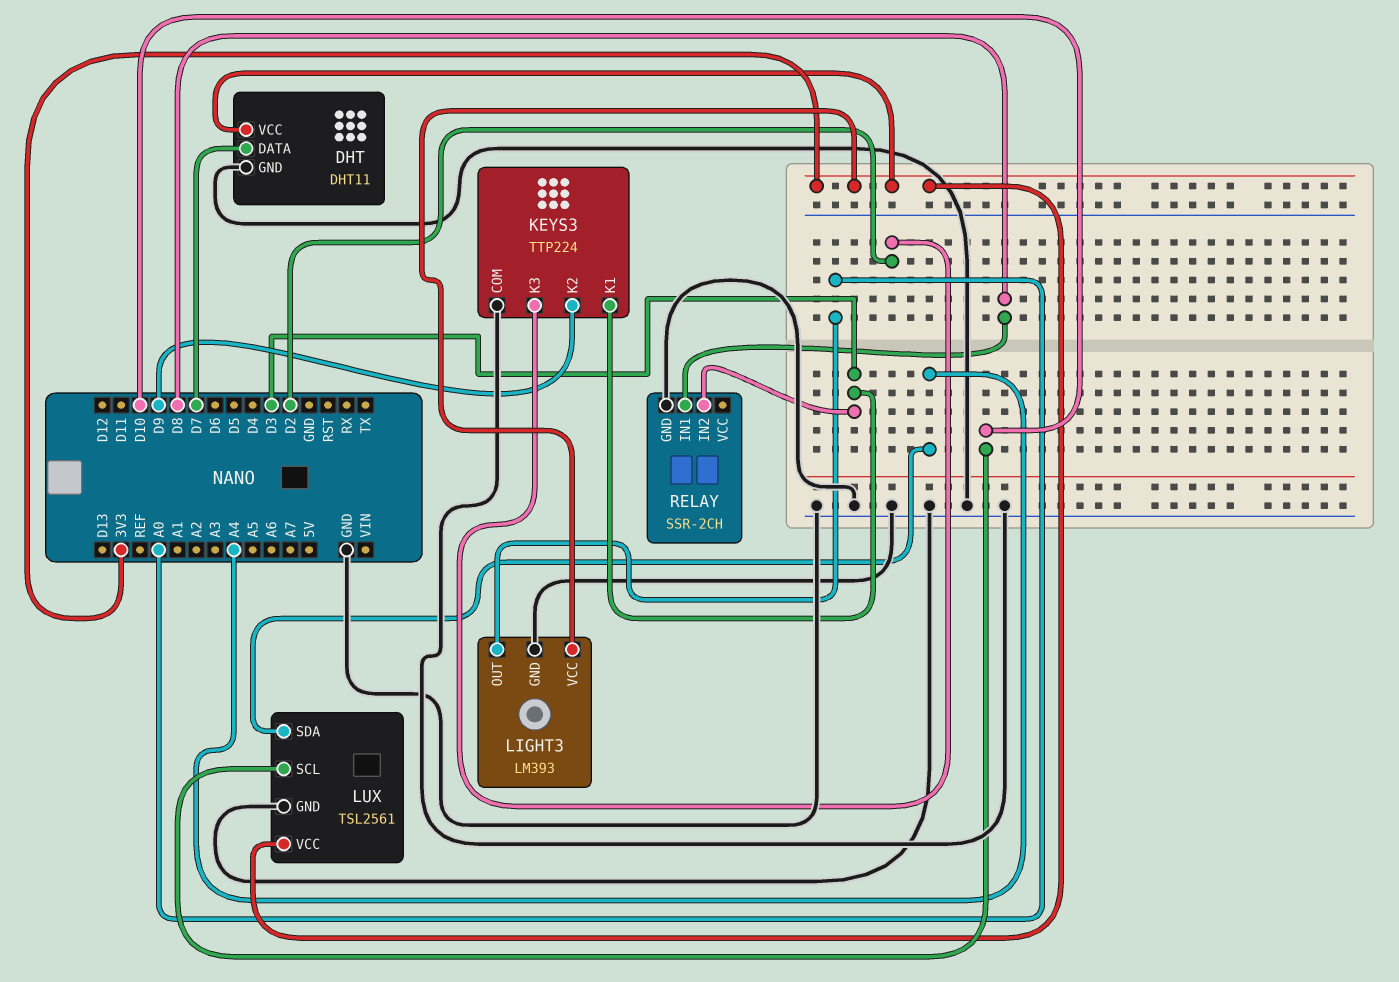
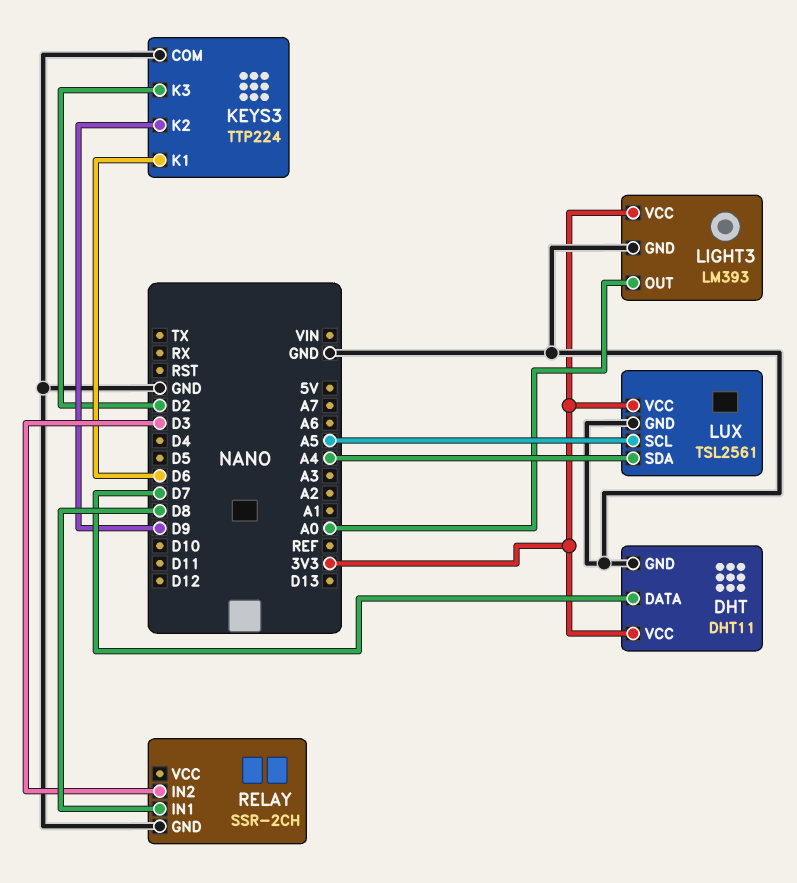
KEYS3 pin K1: D3 -> D6
LUX pin SCL: D10 -> A5

